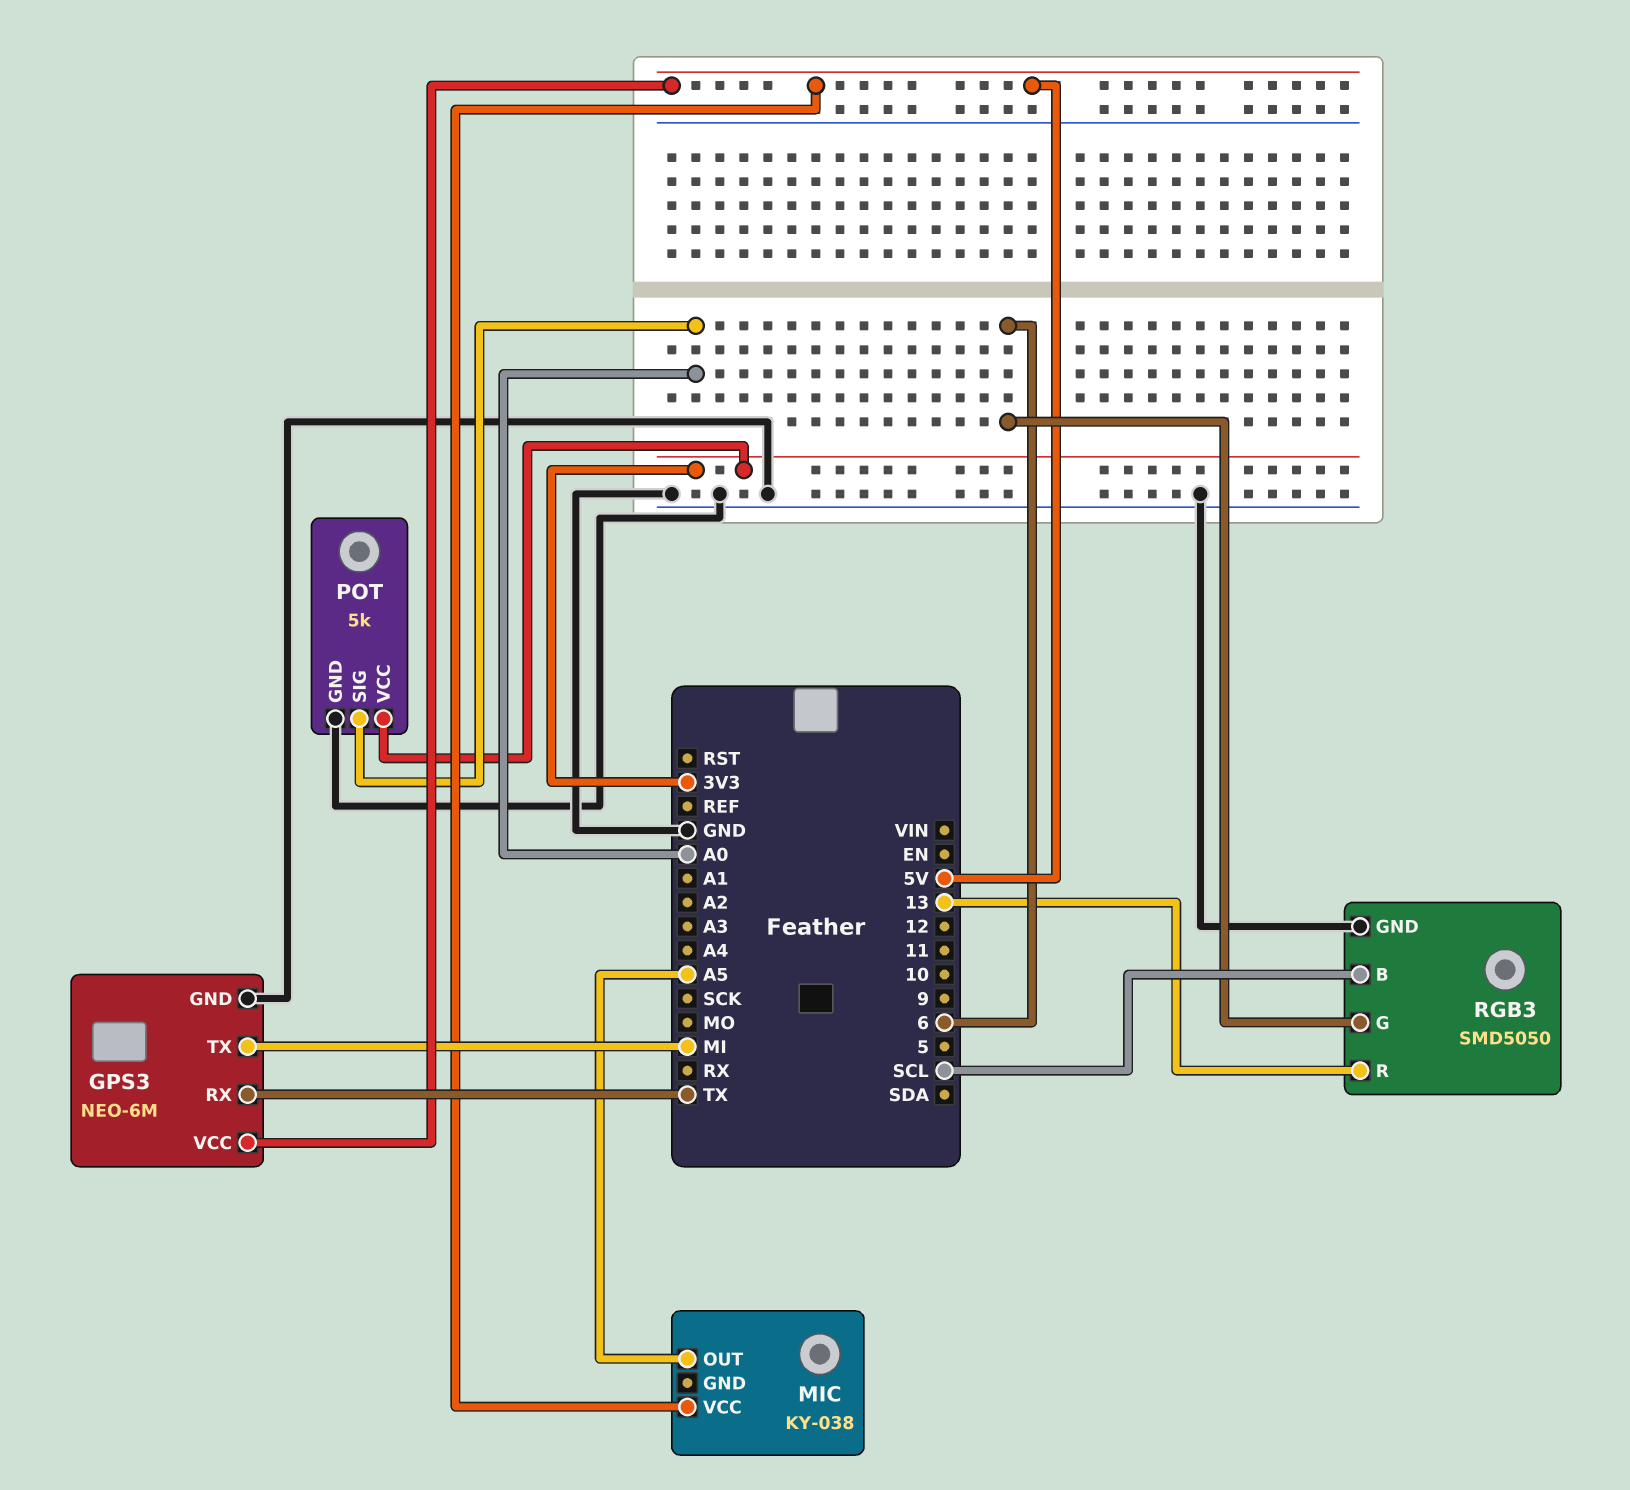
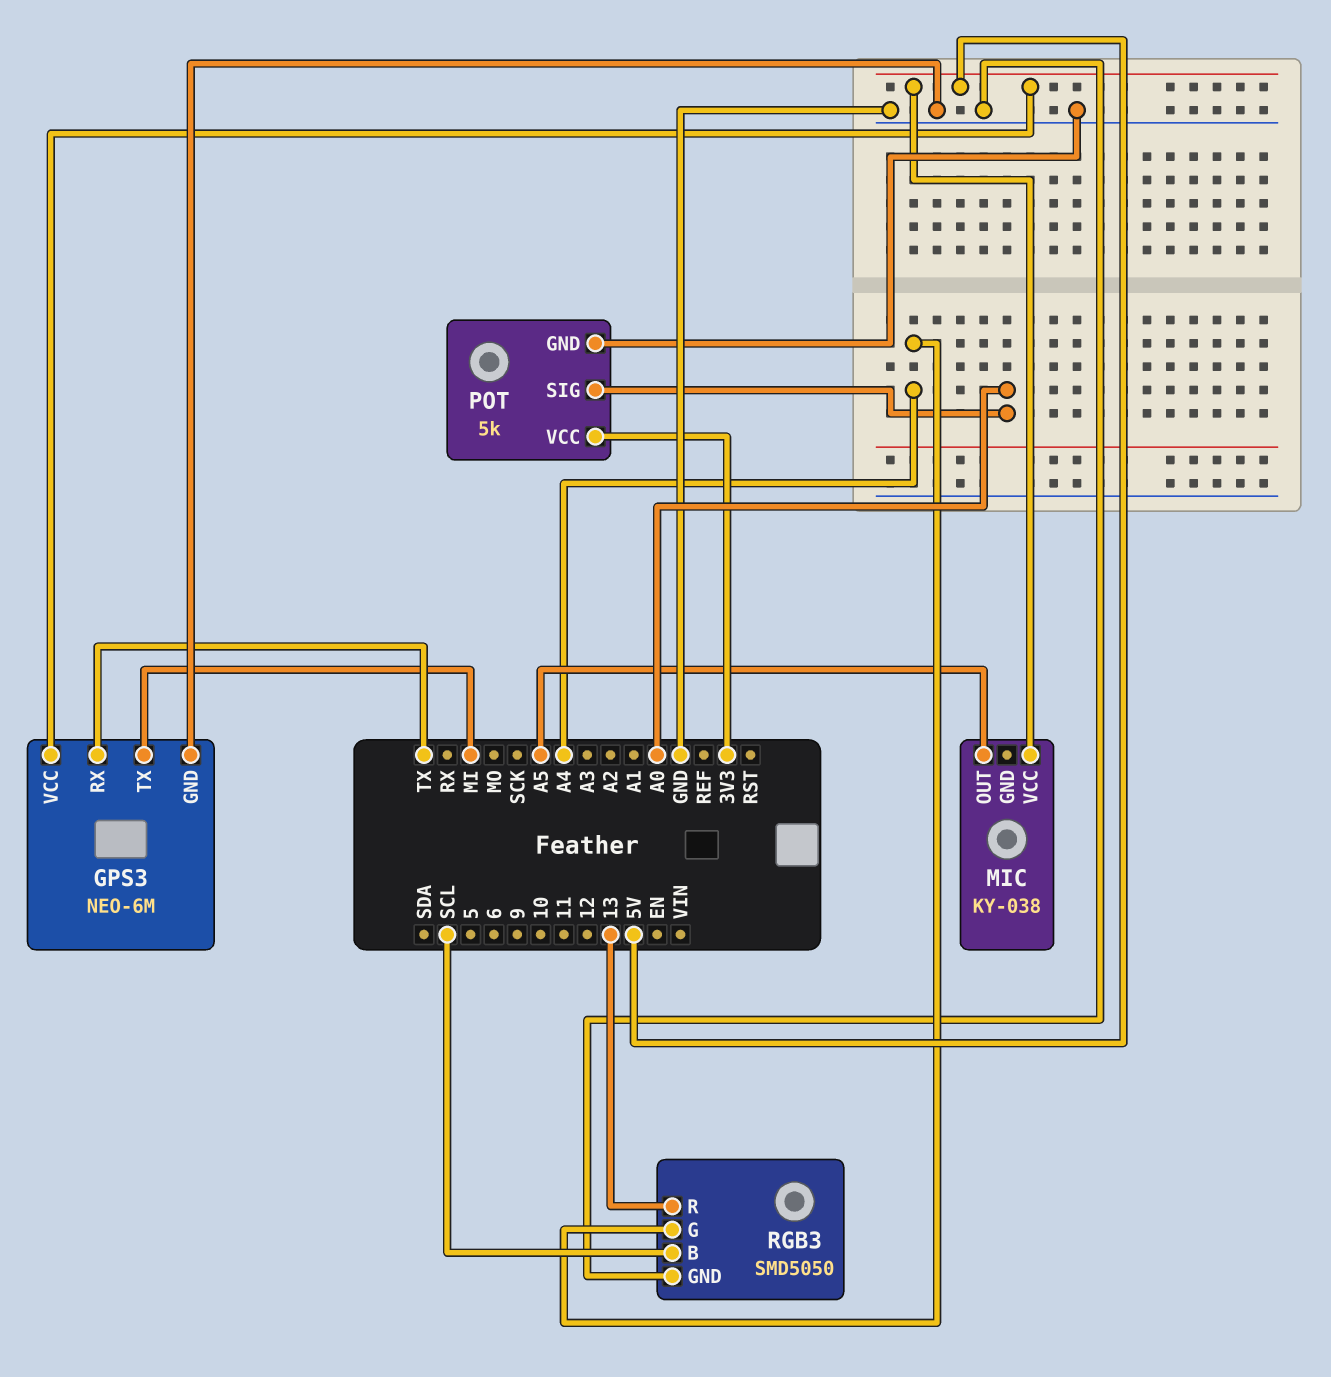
RGB3 pin G: 6 -> A4

